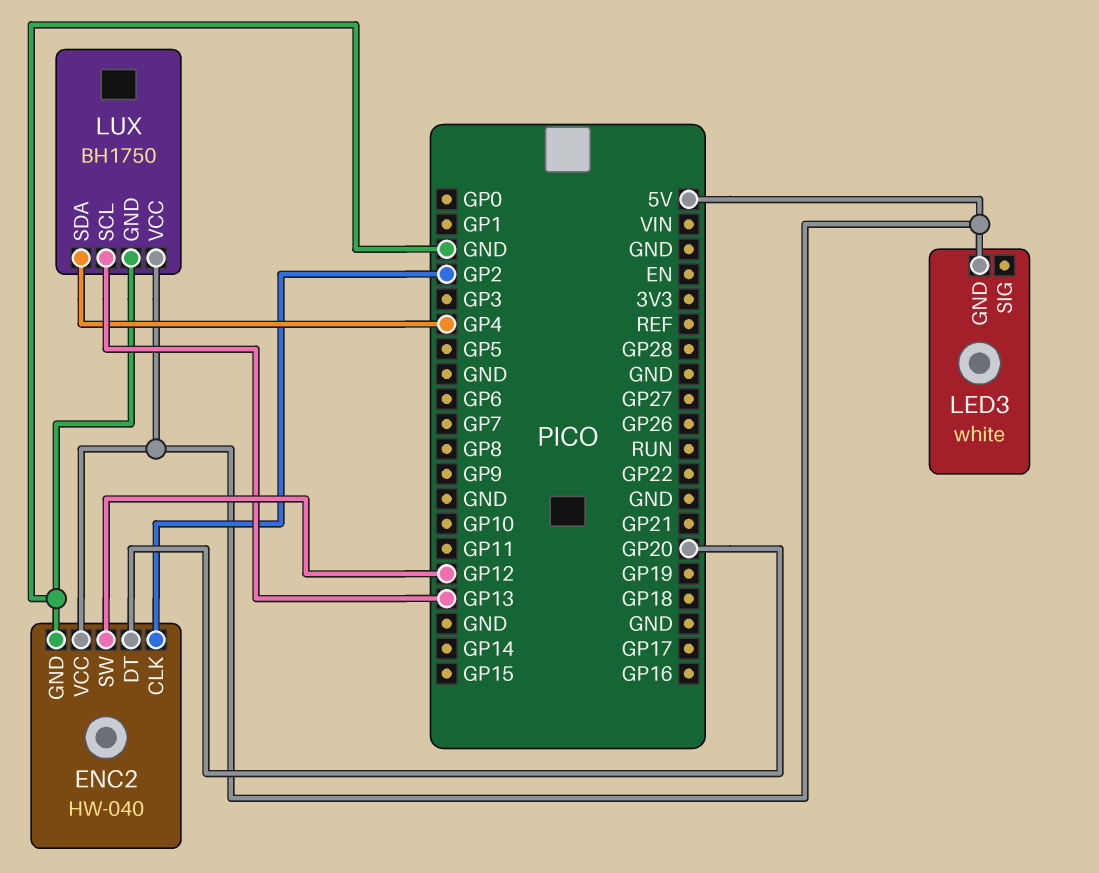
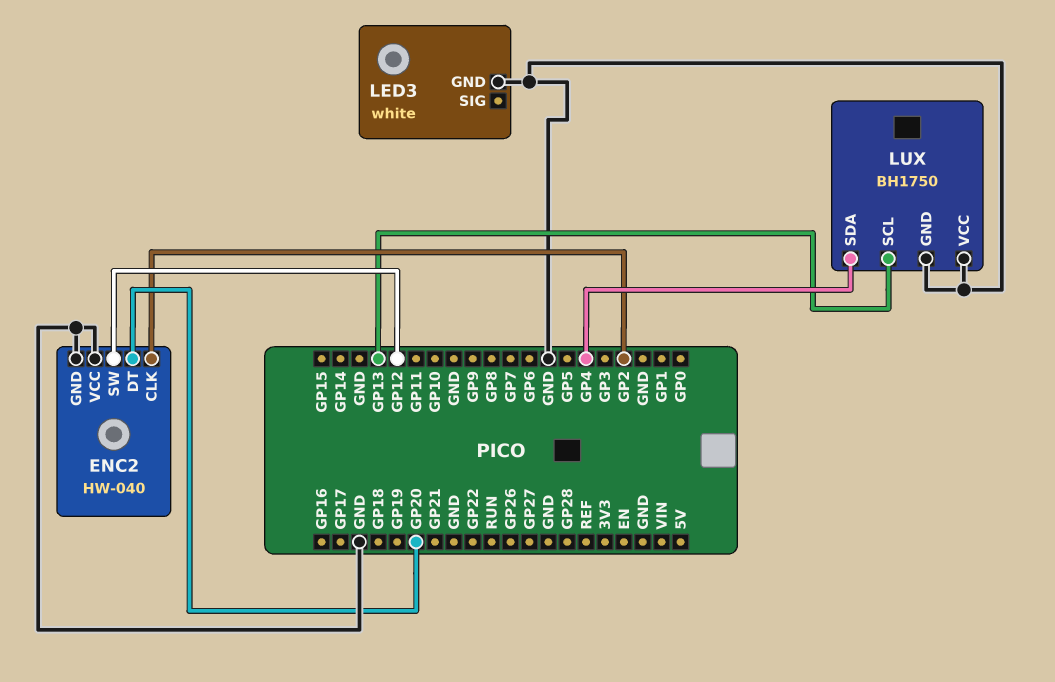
ENC2 pin VCC: 5V -> GND
LED3 pin GND: 5V -> GND
LUX pin VCC: 5V -> GND

